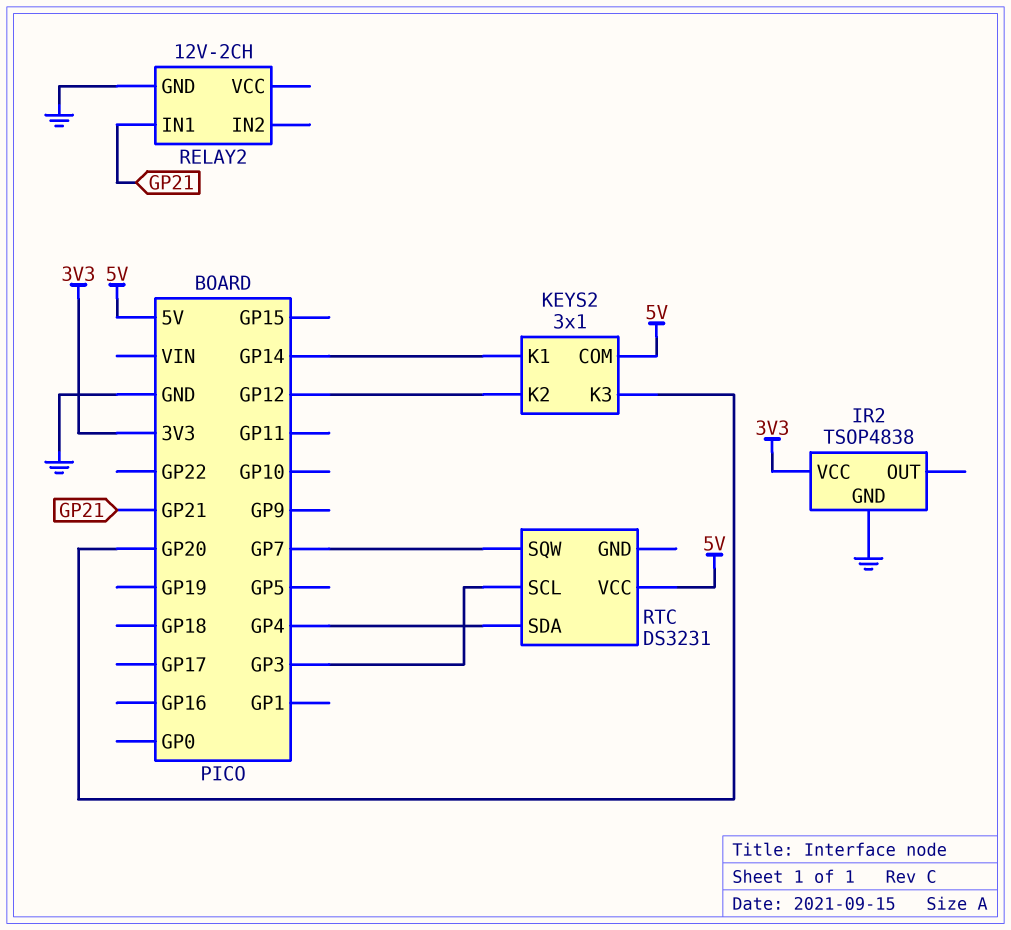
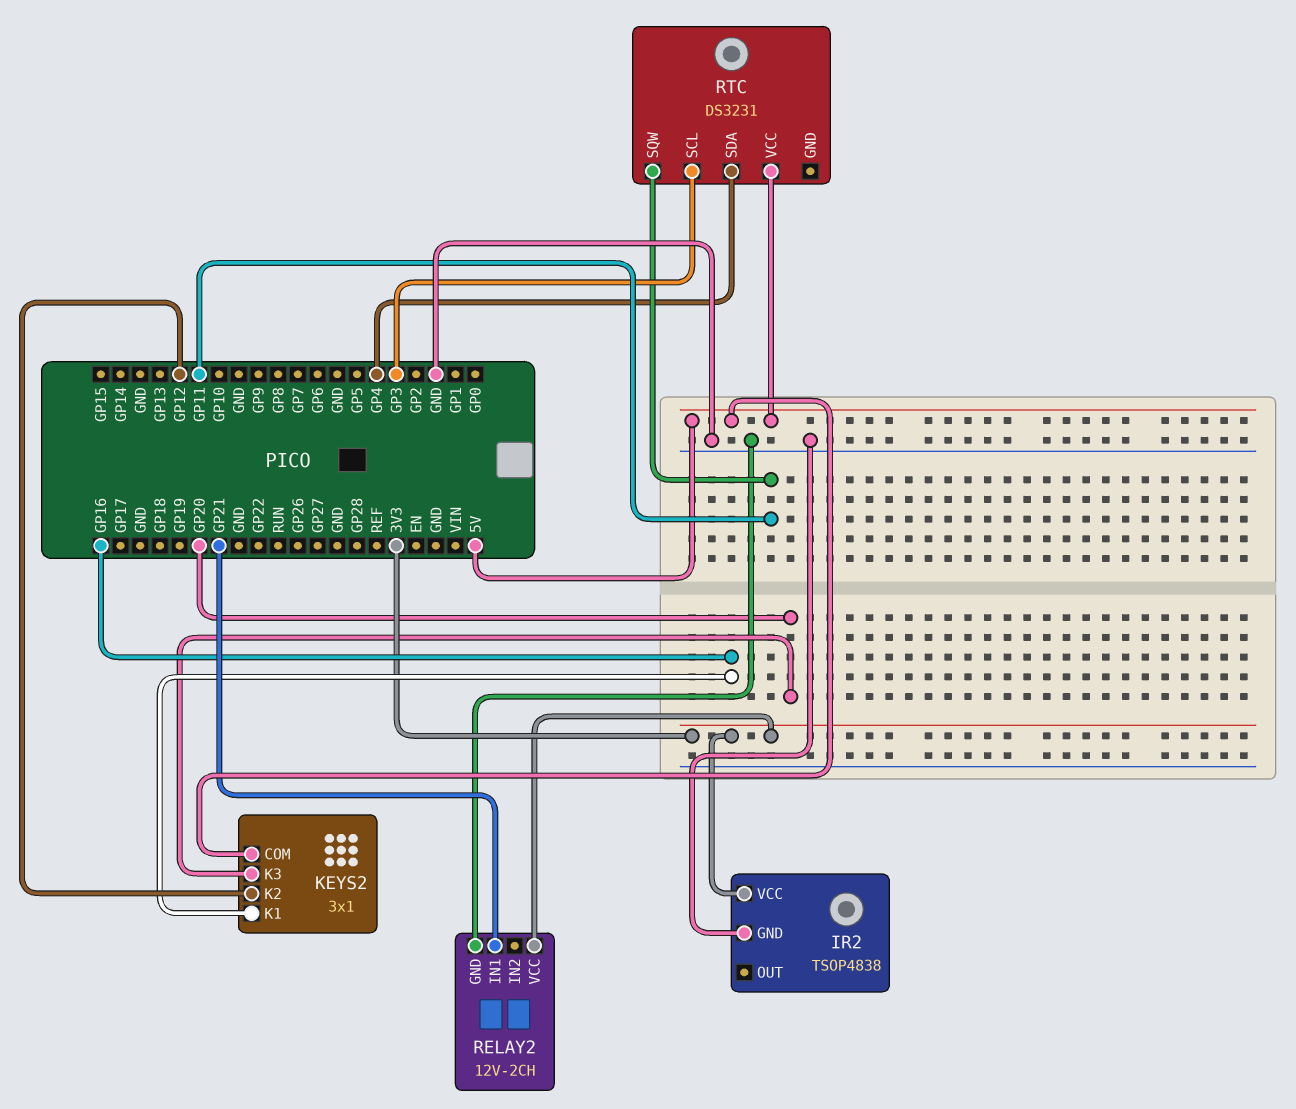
KEYS2 pin K1: GP14 -> GP16
RELAY2 pin VCC: none -> 3V3
RTC pin SQW: GP7 -> GP11

